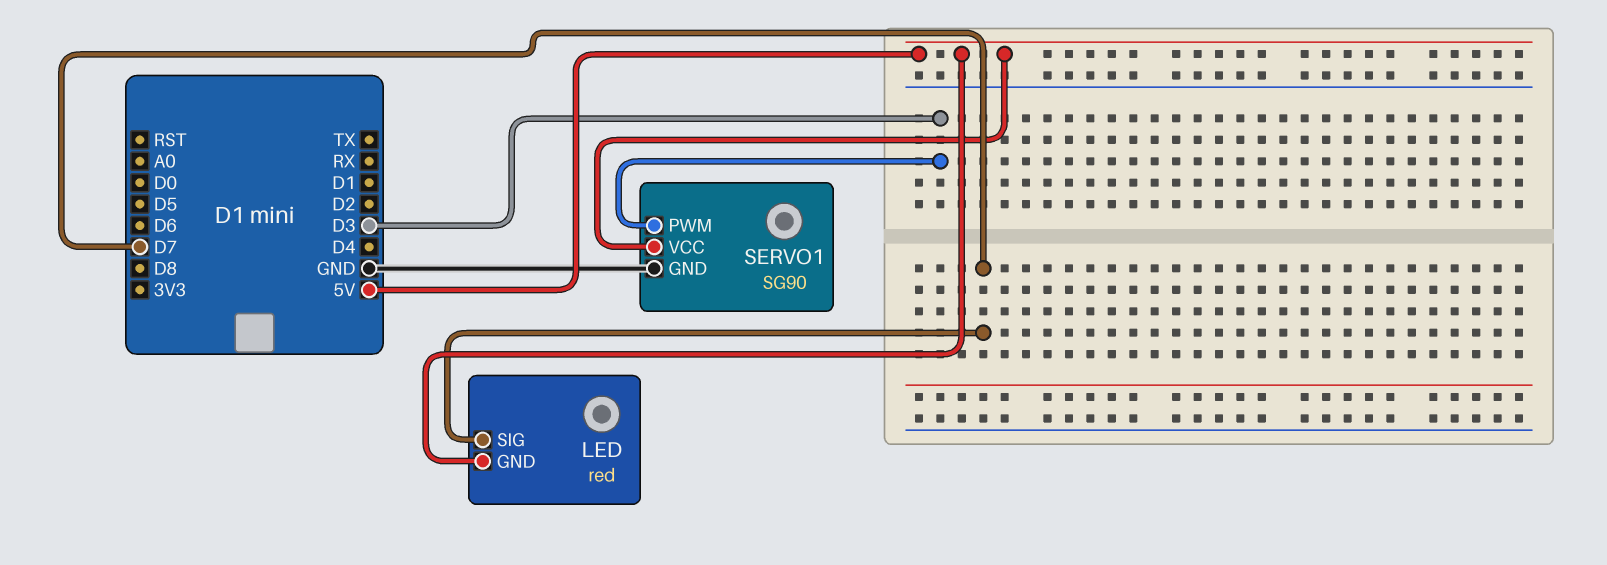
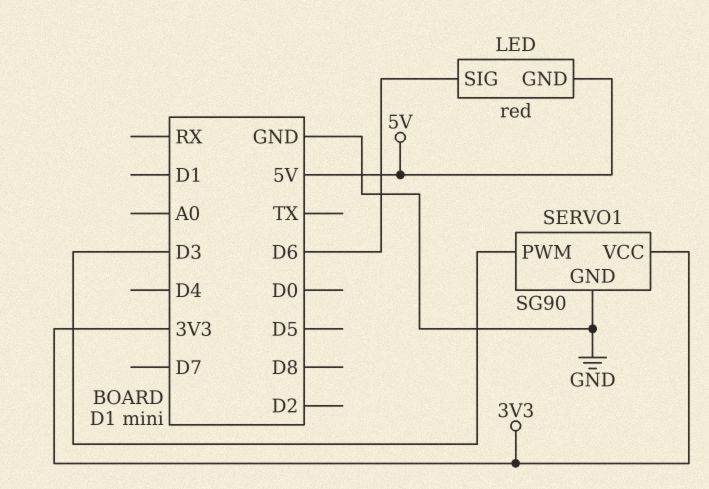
LED pin SIG: D7 -> D6
SERVO1 pin VCC: 5V -> 3V3

